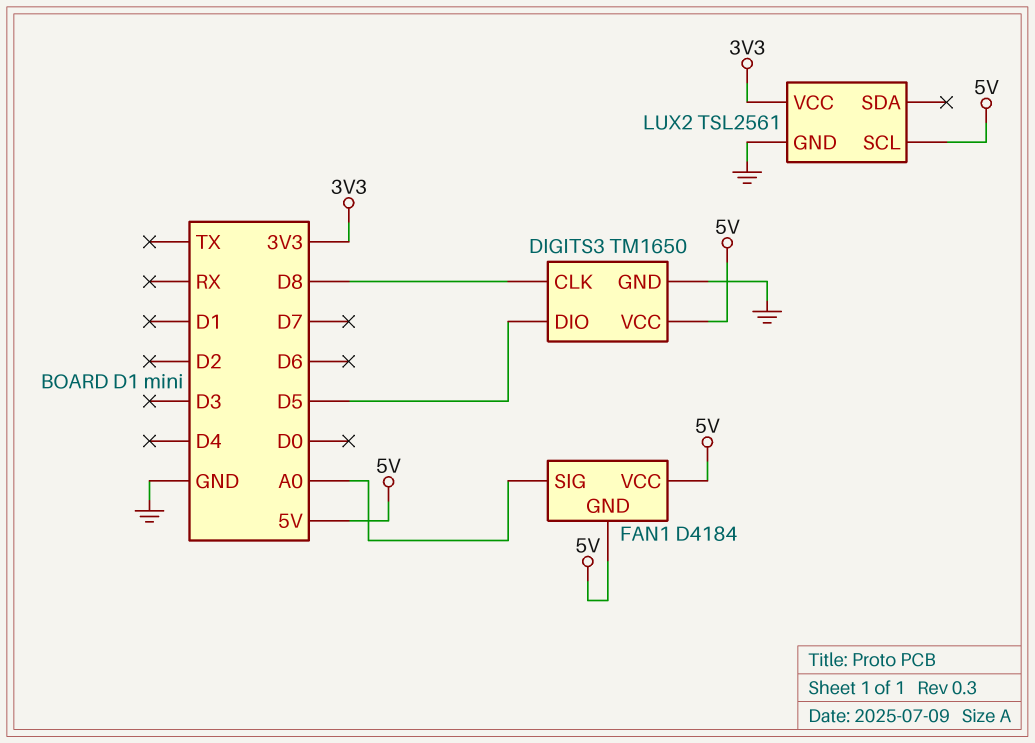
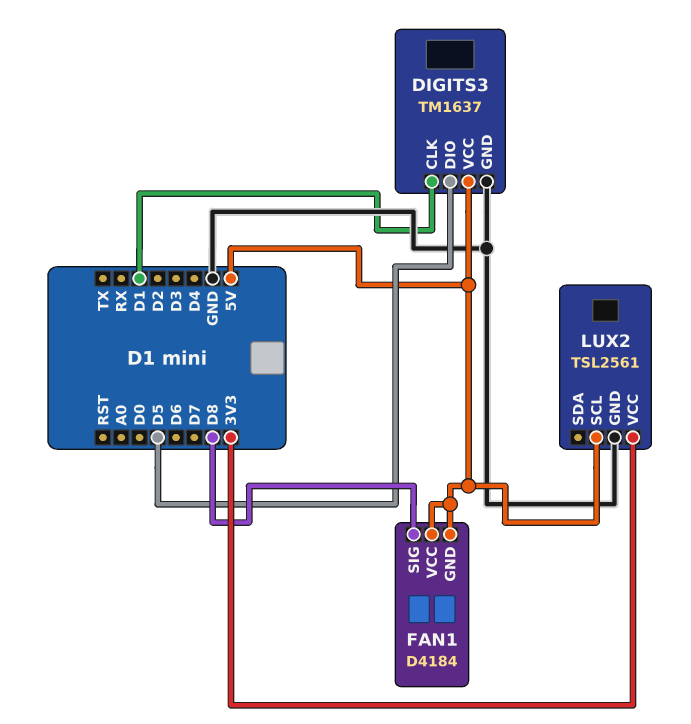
DIGITS3: TM1650 -> TM1637
DIGITS3 pin CLK: D8 -> D1
FAN1 pin SIG: A0 -> D8

